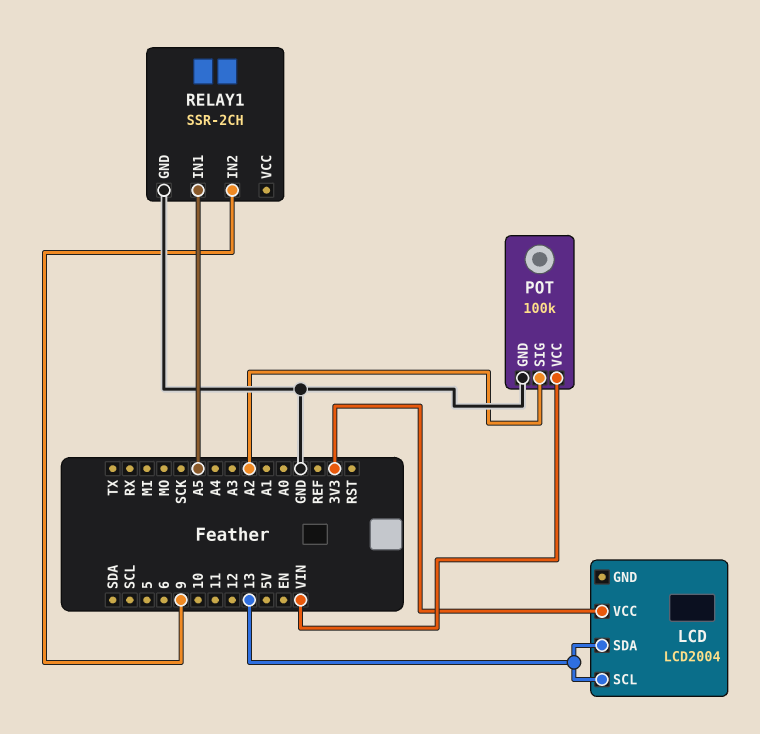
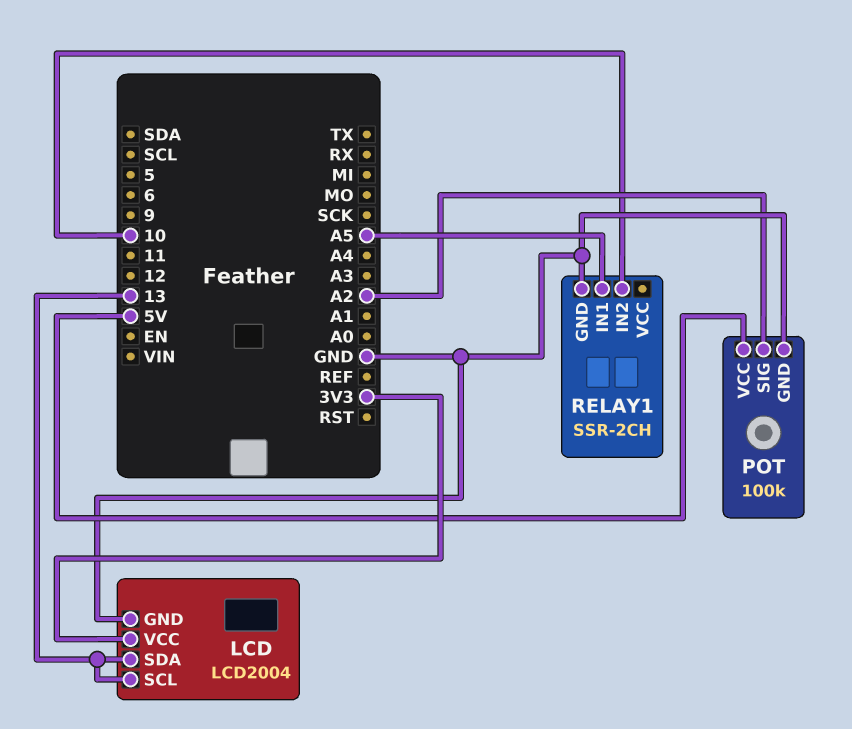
LCD pin GND: none -> GND
POT pin VCC: VIN -> 5V
RELAY1 pin IN2: 9 -> 10

